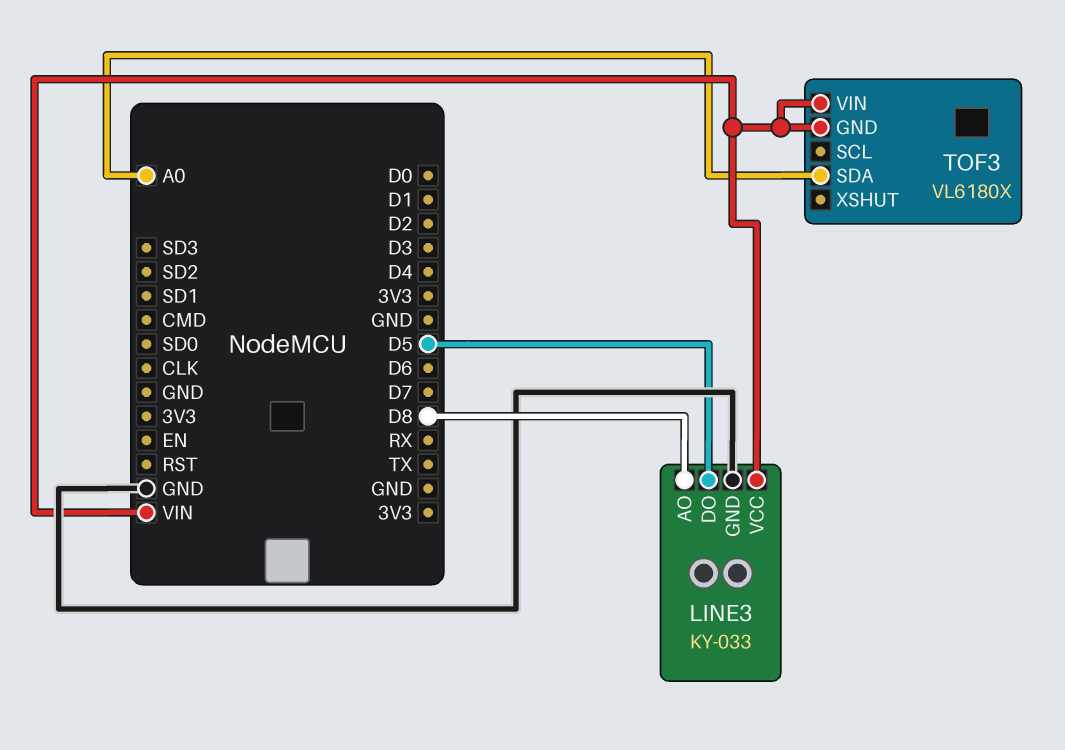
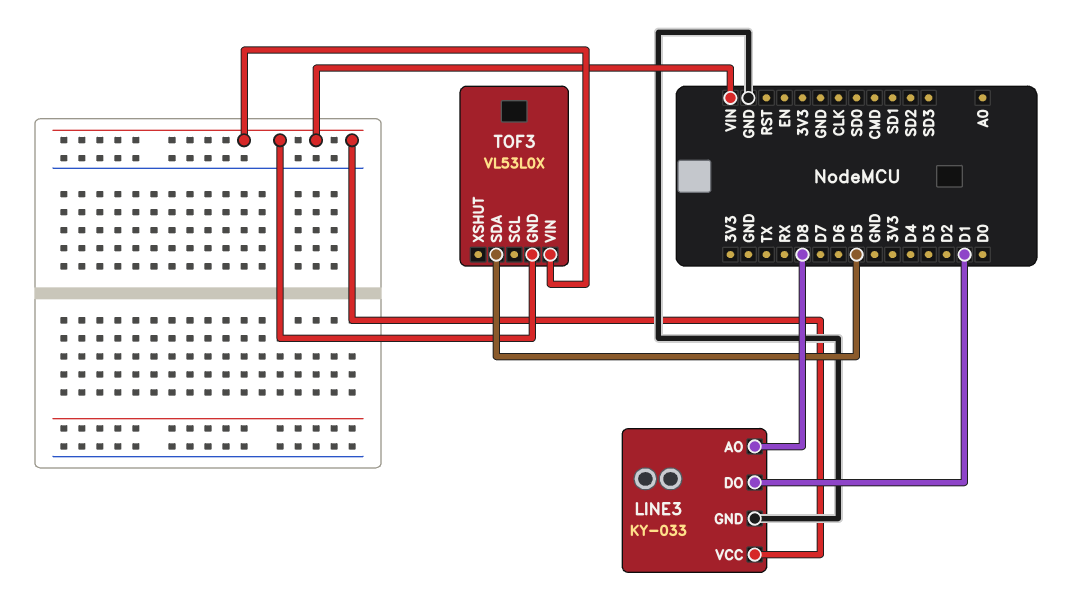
LINE3 pin DO: D5 -> D1
TOF3: VL6180X -> VL53L0X
TOF3 pin SDA: A0 -> D5

